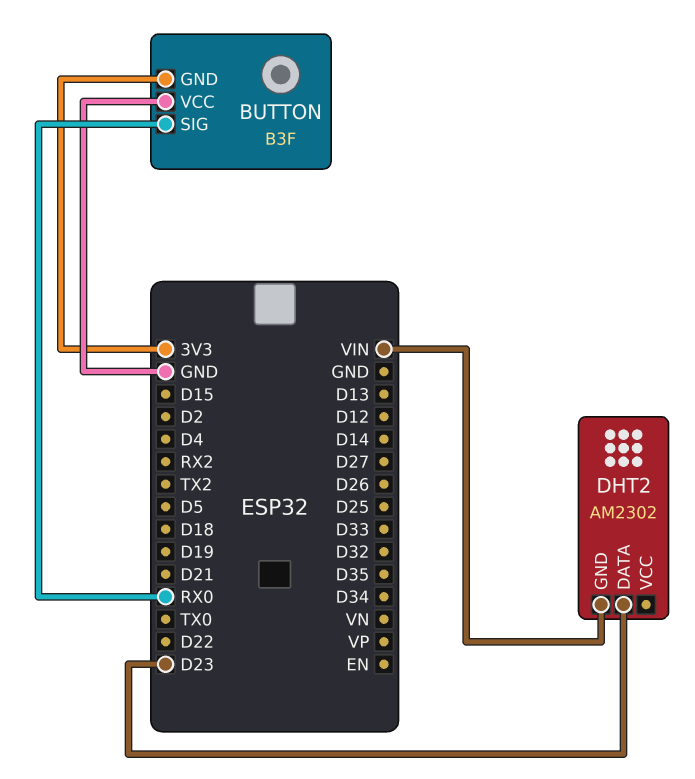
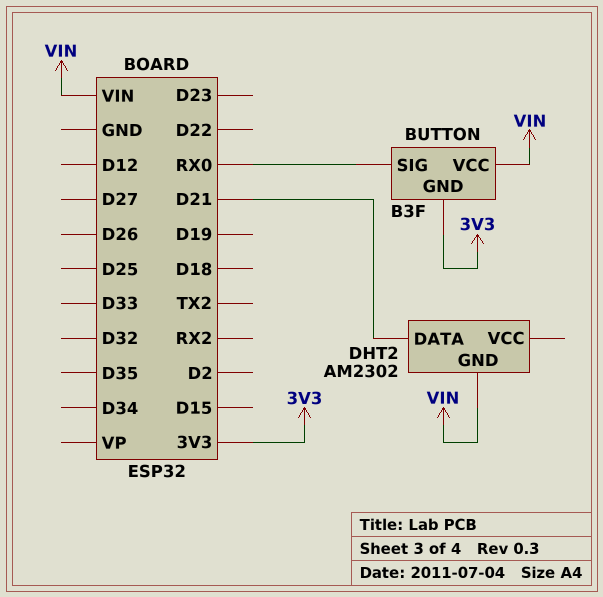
BUTTON pin VCC: GND -> VIN
DHT2 pin DATA: D23 -> D21

